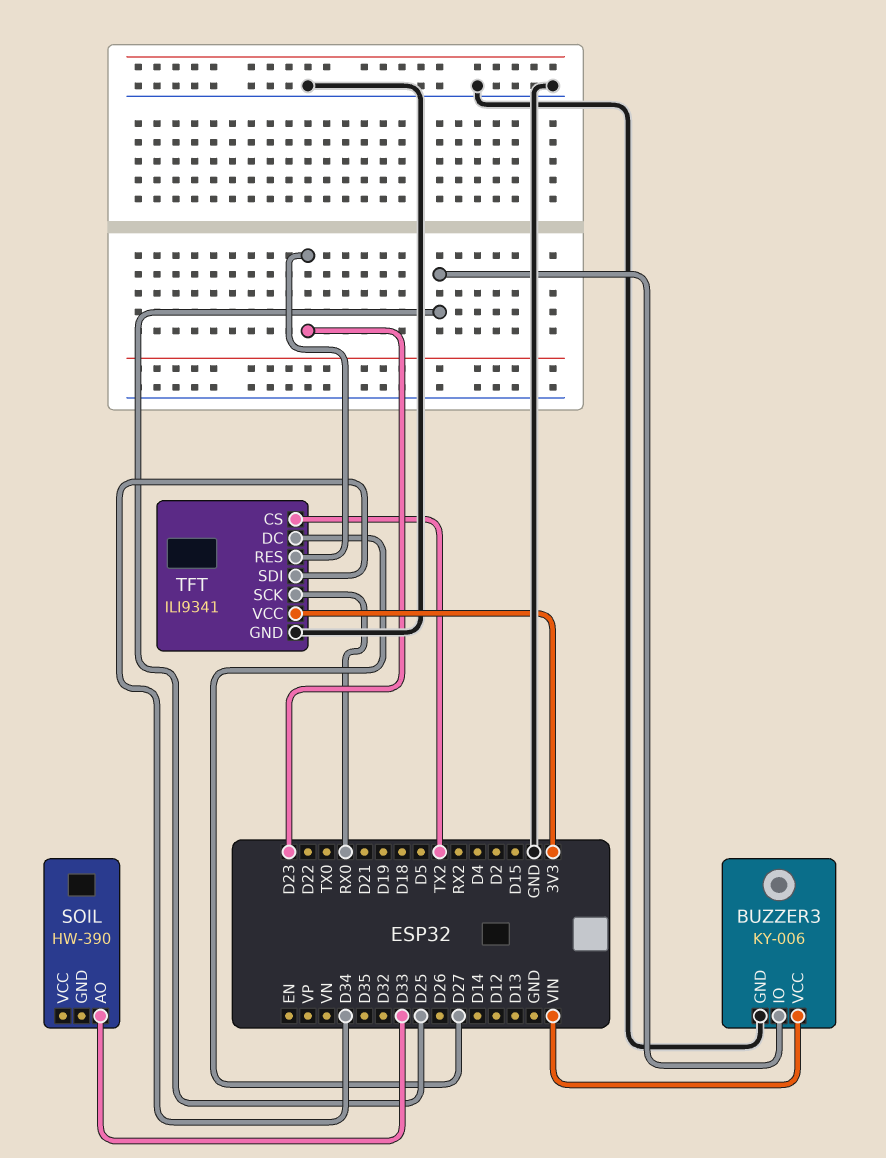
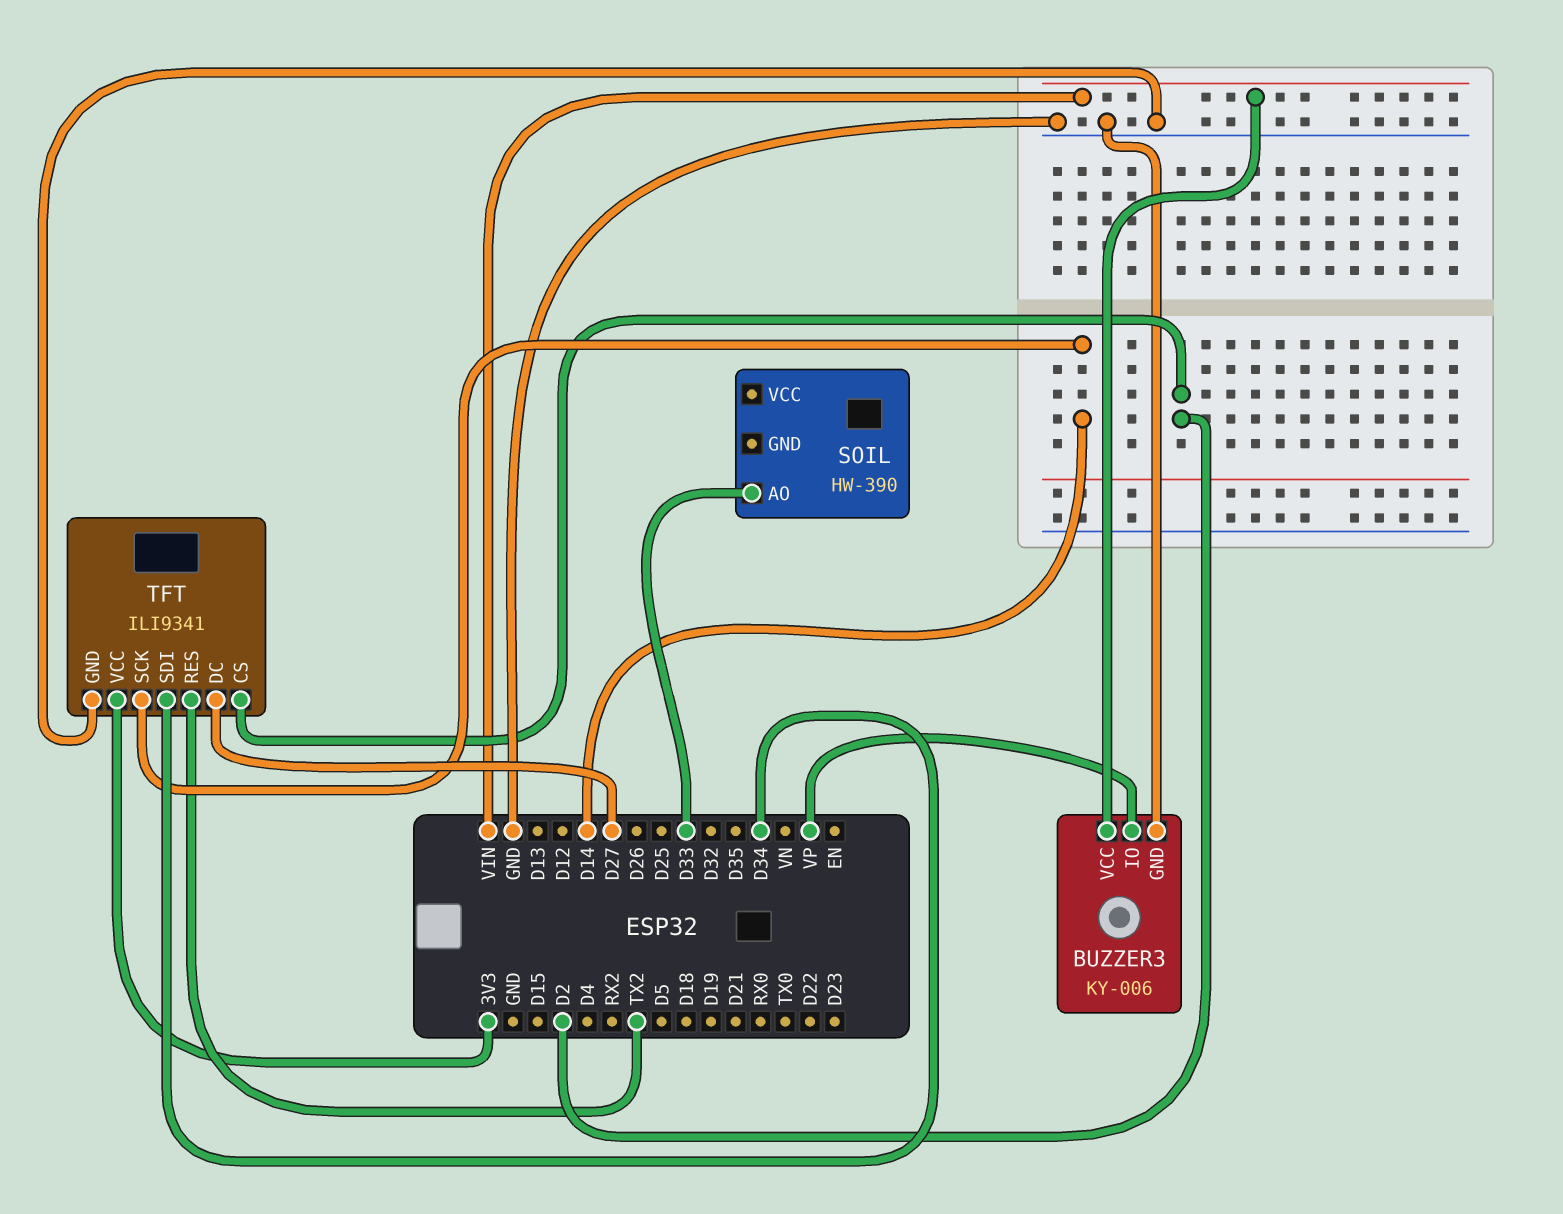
BUZZER3 pin IO: D25 -> VP
TFT pin CS: TX2 -> D2
TFT pin RES: D23 -> TX2
TFT pin SCK: RX0 -> D14

